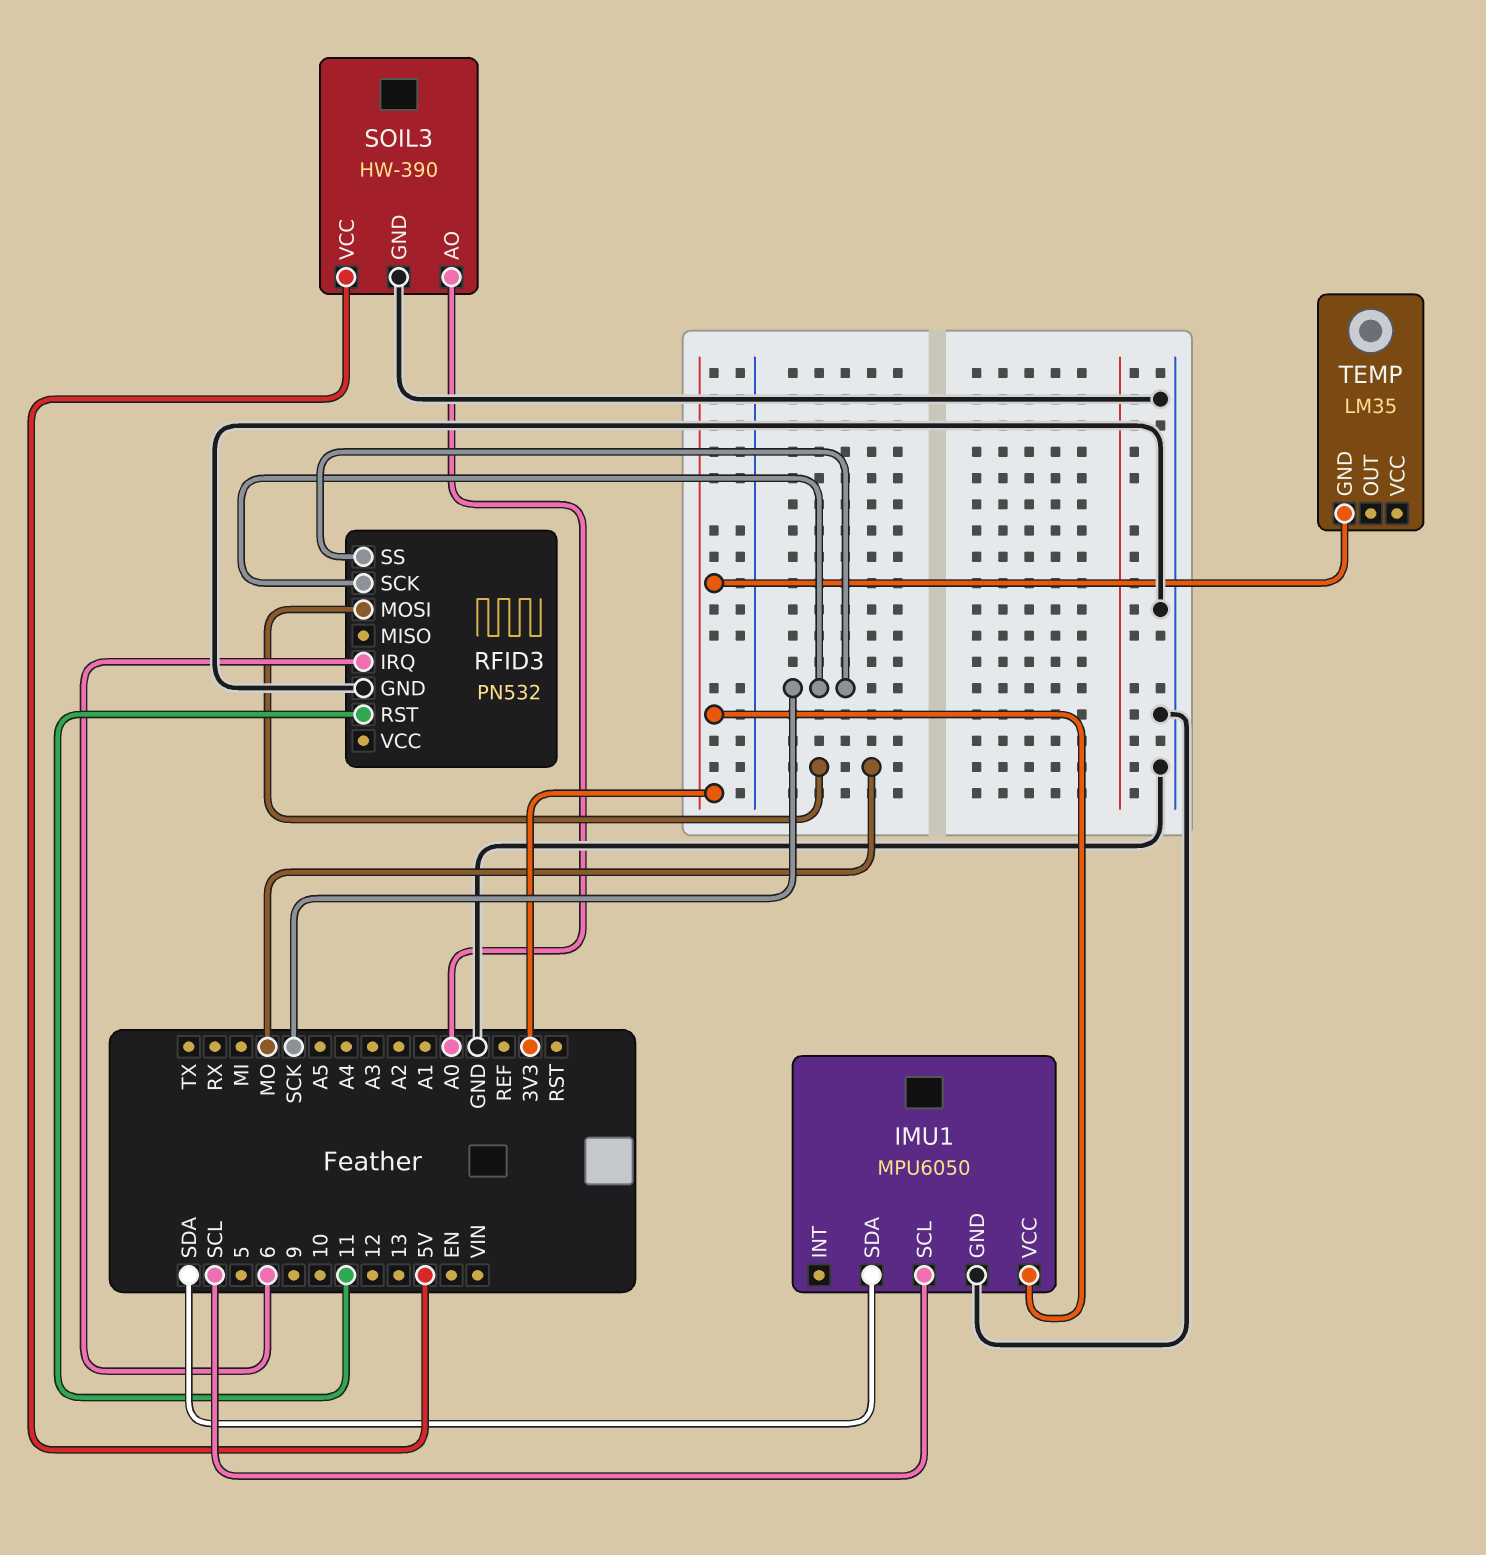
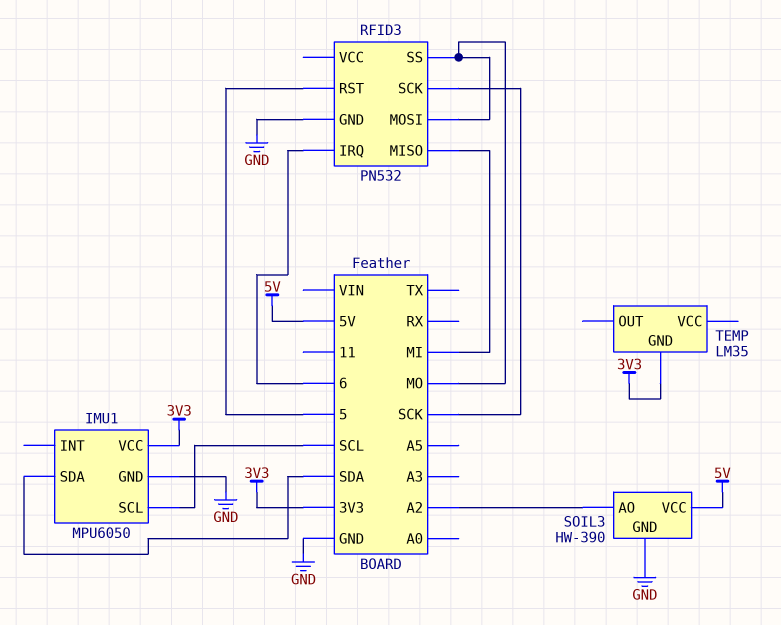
RFID3 pin MISO: none -> MI
RFID3 pin RST: 11 -> 5
RFID3 pin SS: SCK -> MO
SOIL3 pin AO: A0 -> A2

